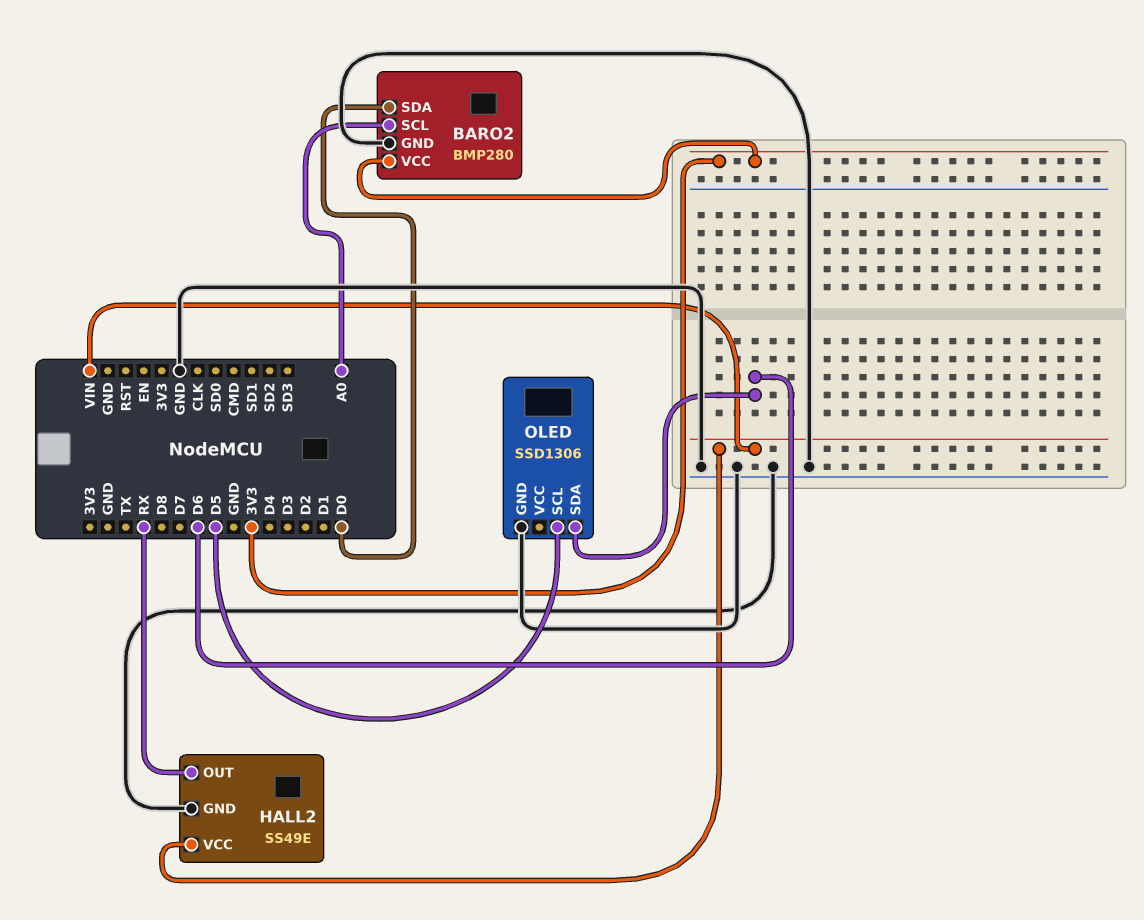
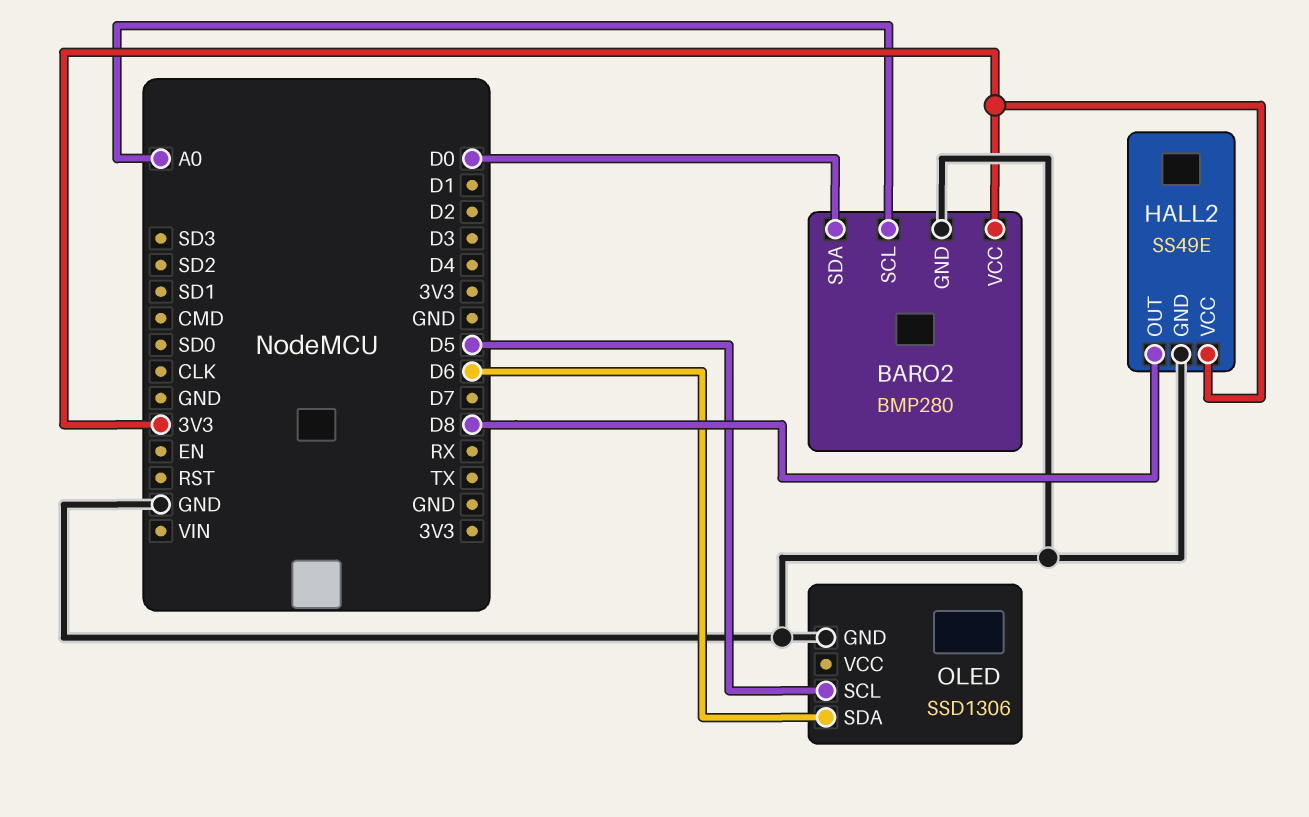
HALL2 pin OUT: RX -> D8
HALL2 pin VCC: VIN -> 3V3

